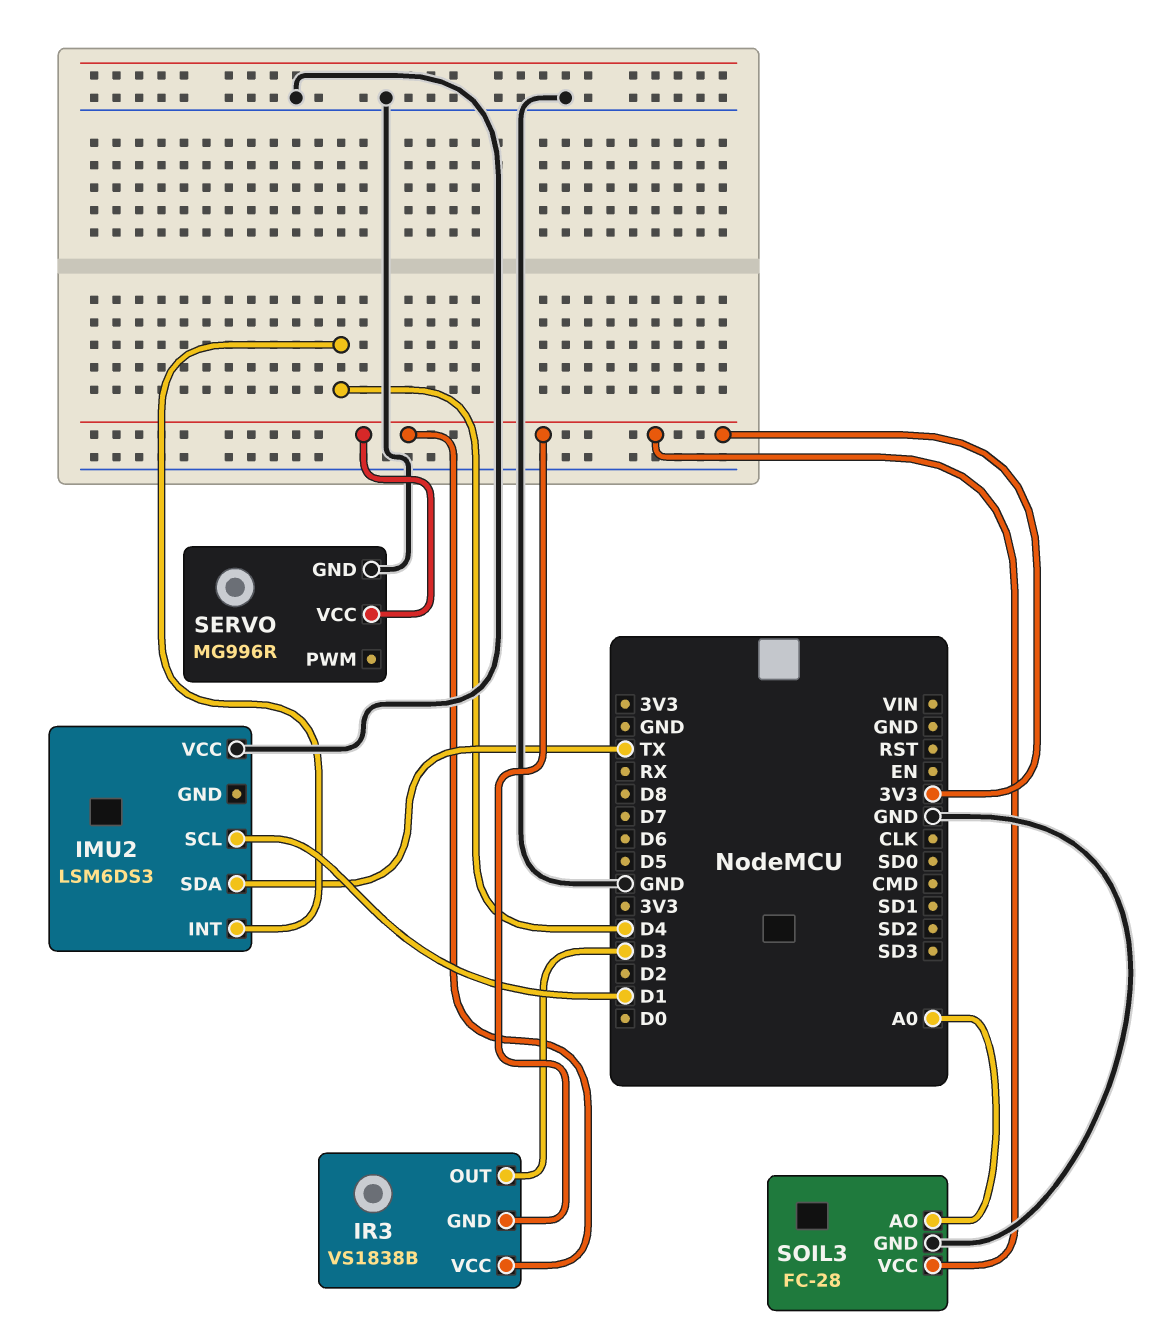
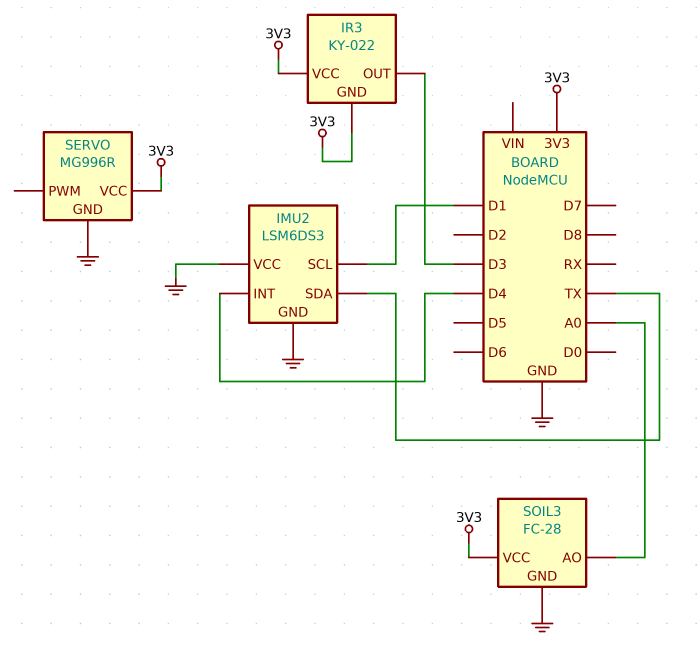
IMU2 pin GND: none -> GND
IR3: VS1838B -> KY-022

